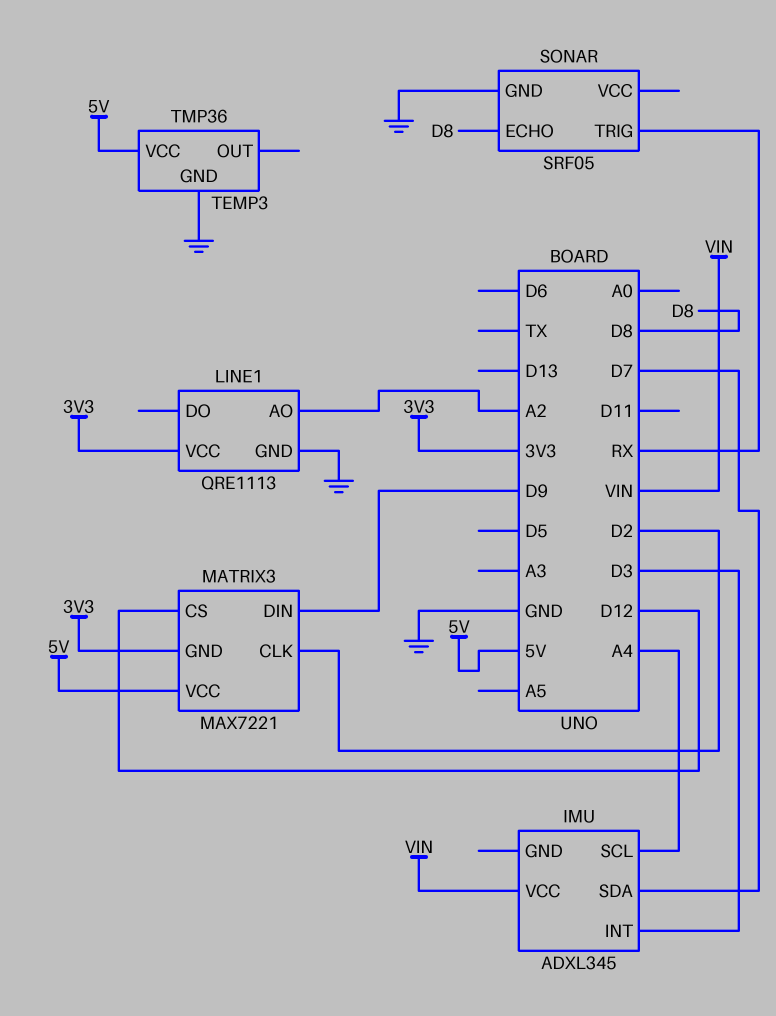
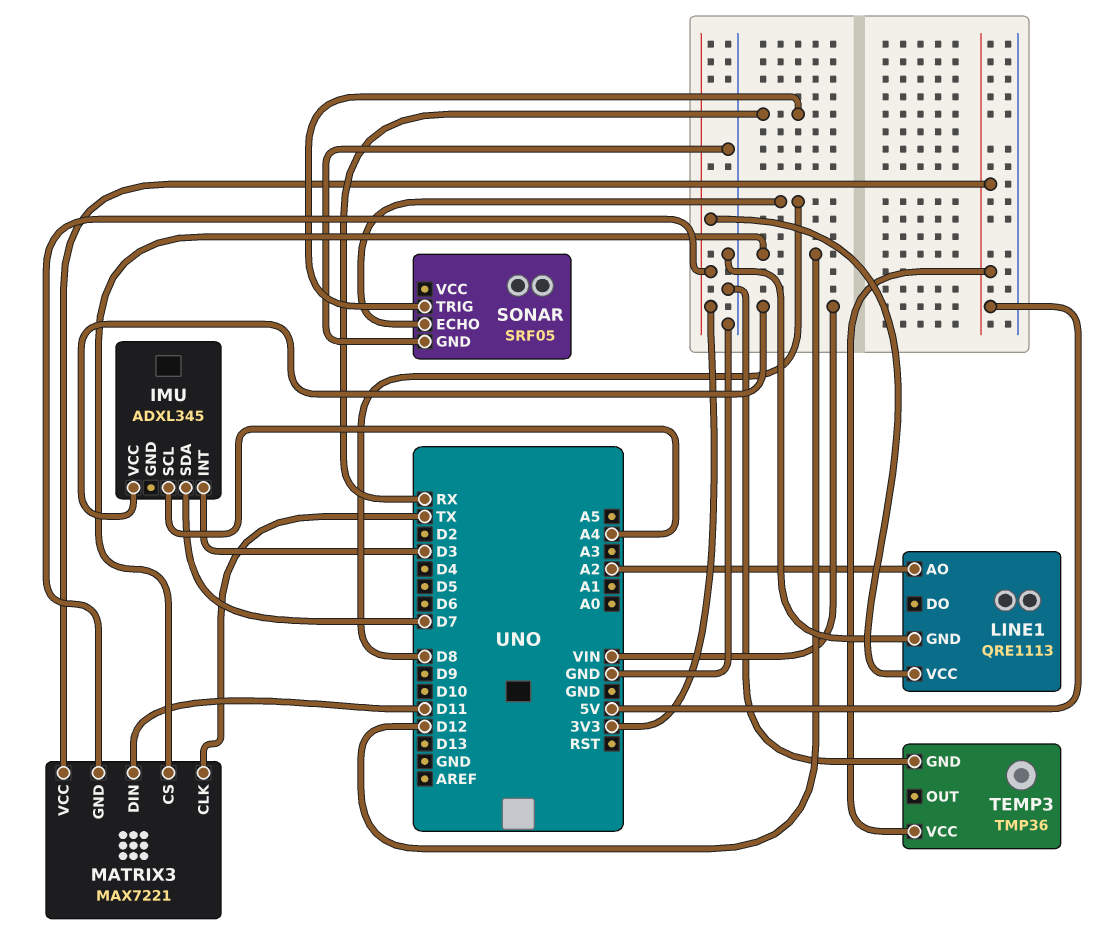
MATRIX3 pin CLK: D2 -> TX
MATRIX3 pin DIN: D9 -> D11

